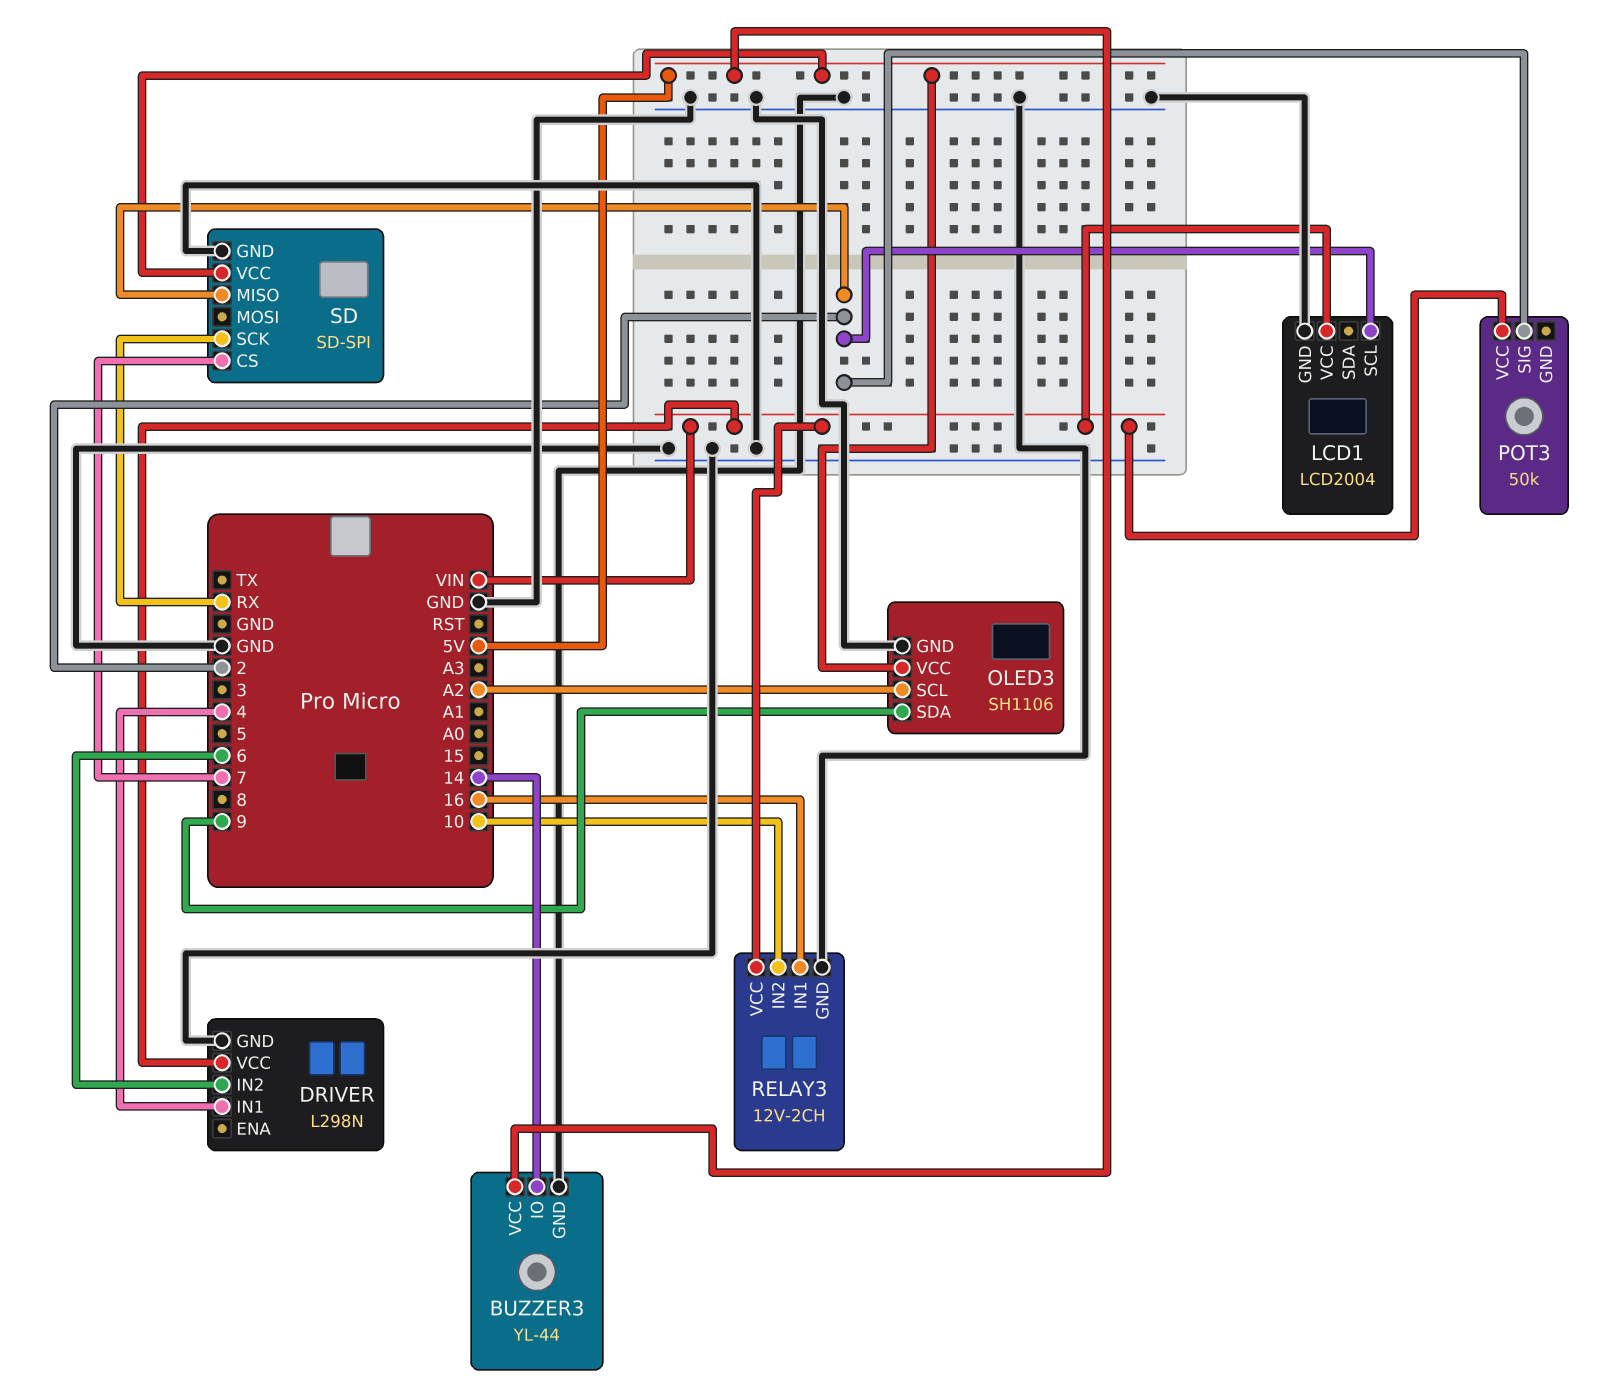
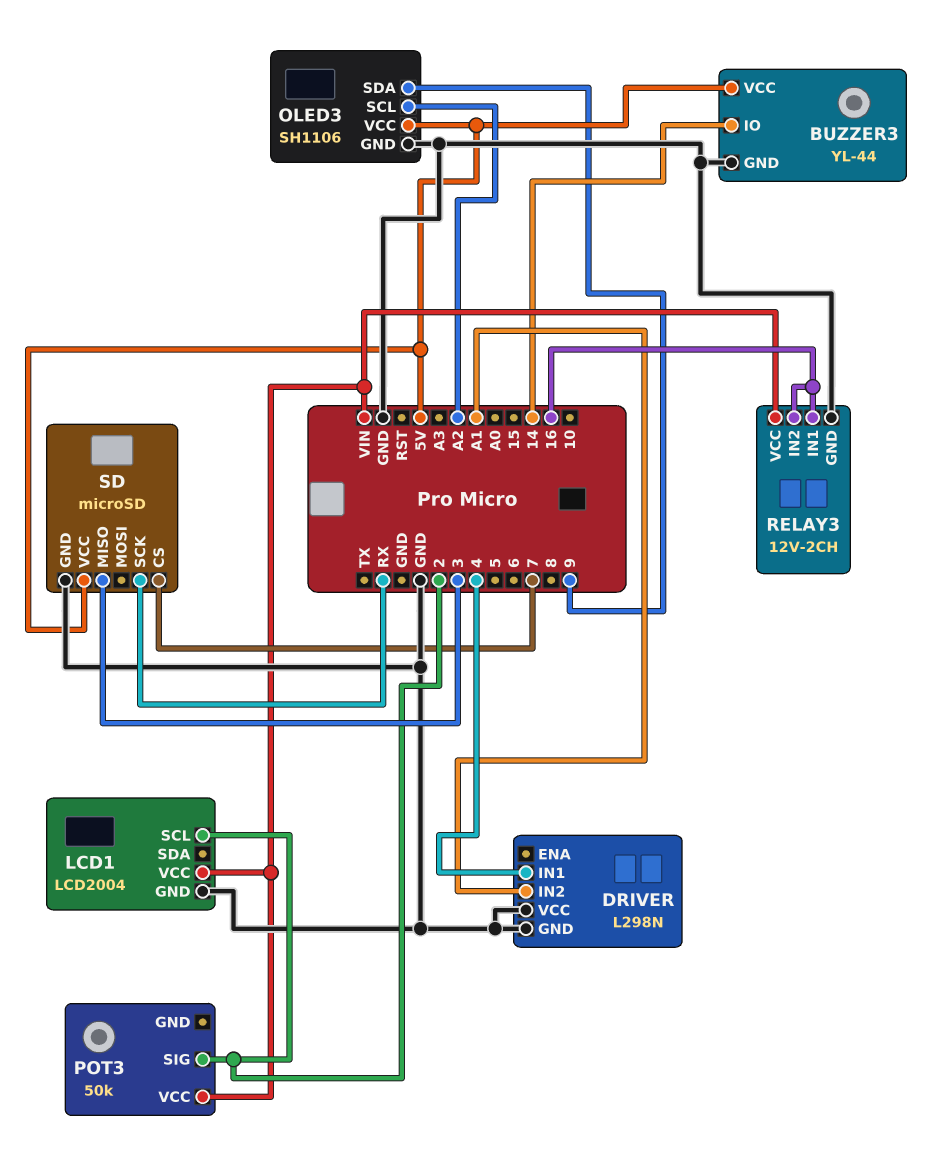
DRIVER pin IN2: 6 -> A1
DRIVER pin VCC: VIN -> GND
RELAY3 pin IN2: 10 -> 16
SD: SD-SPI -> microSD
SD pin MISO: 2 -> 3

